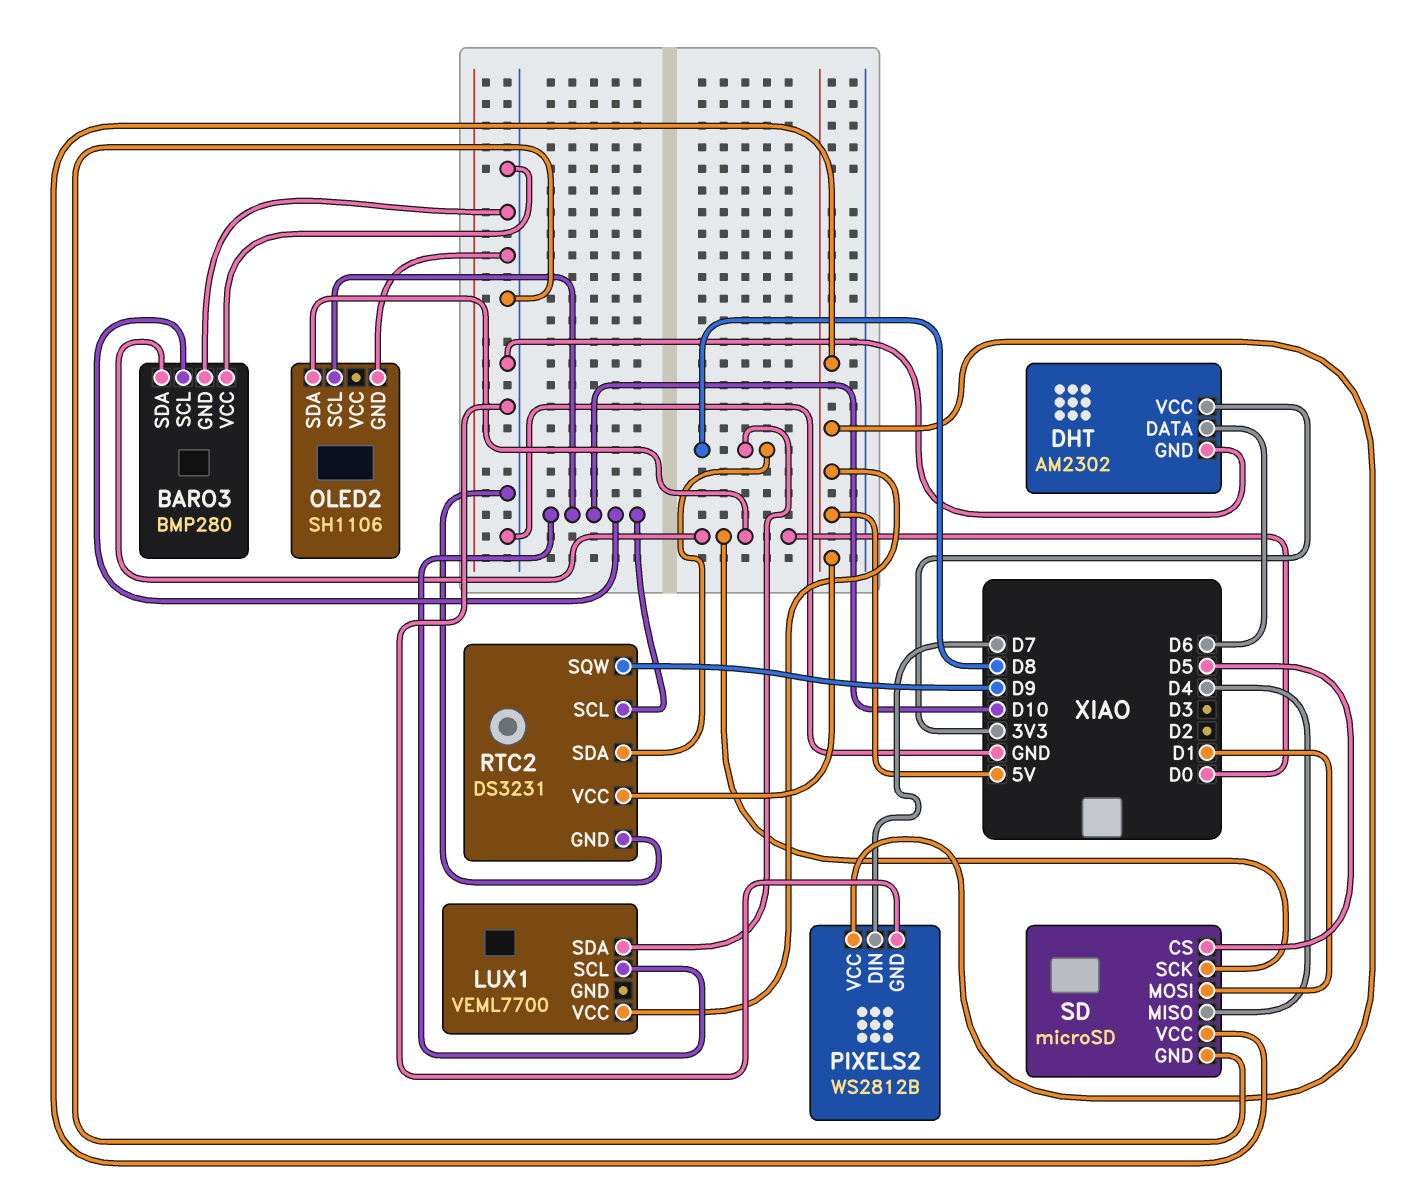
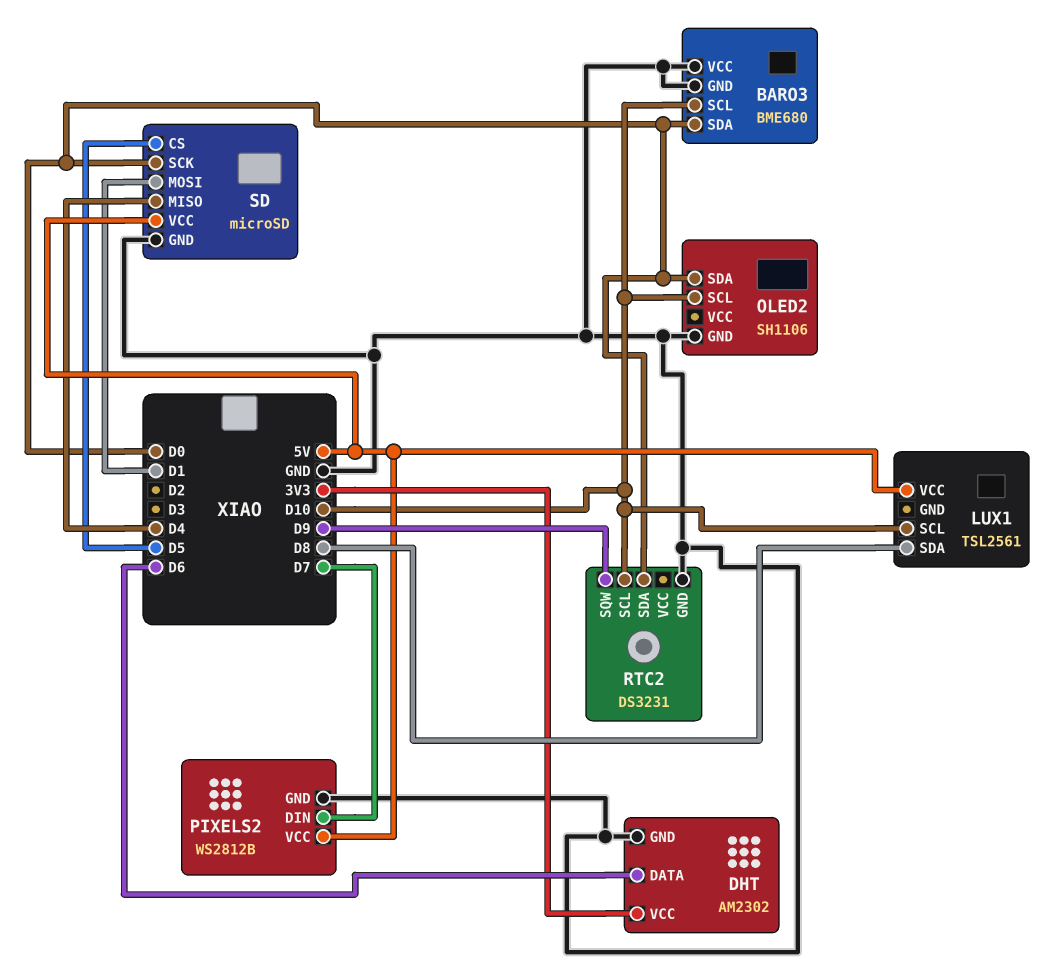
BARO3: BMP280 -> BME680
LUX1: VEML7700 -> TSL2561
RTC2 pin SDA: D8 -> D0
RTC2 pin VCC: 5V -> none

